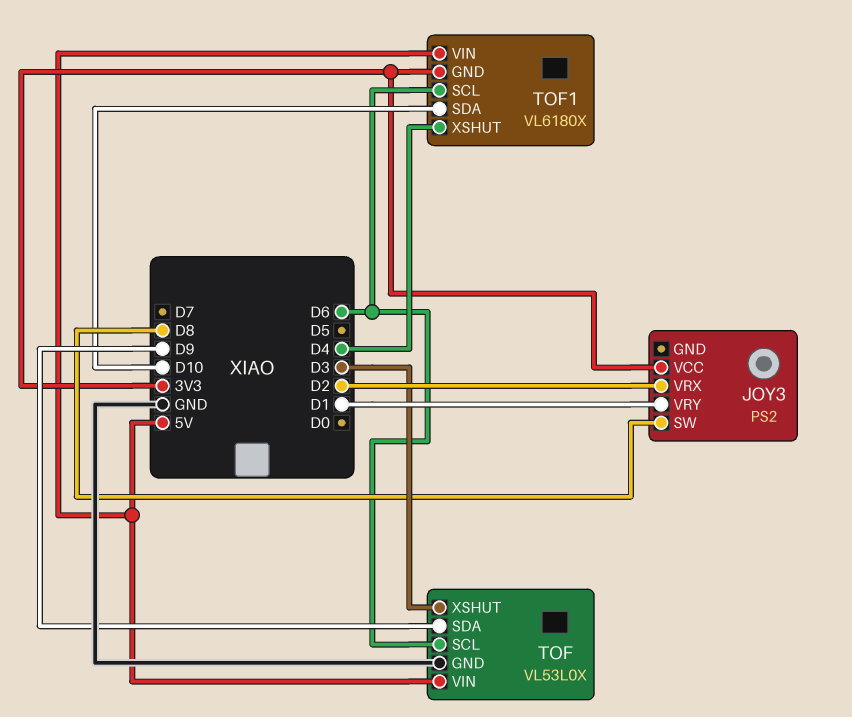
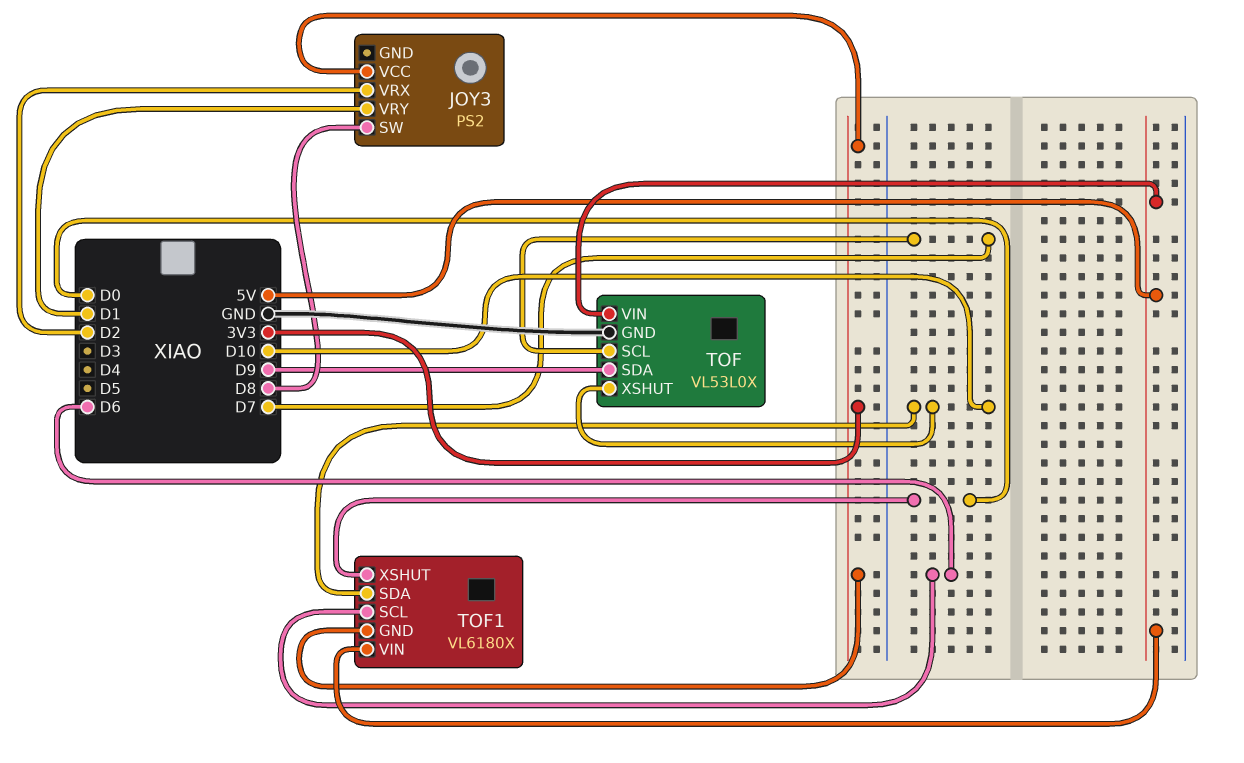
TOF pin SCL: D6 -> D7
TOF pin XSHUT: D3 -> D10
TOF1 pin XSHUT: D4 -> D0

